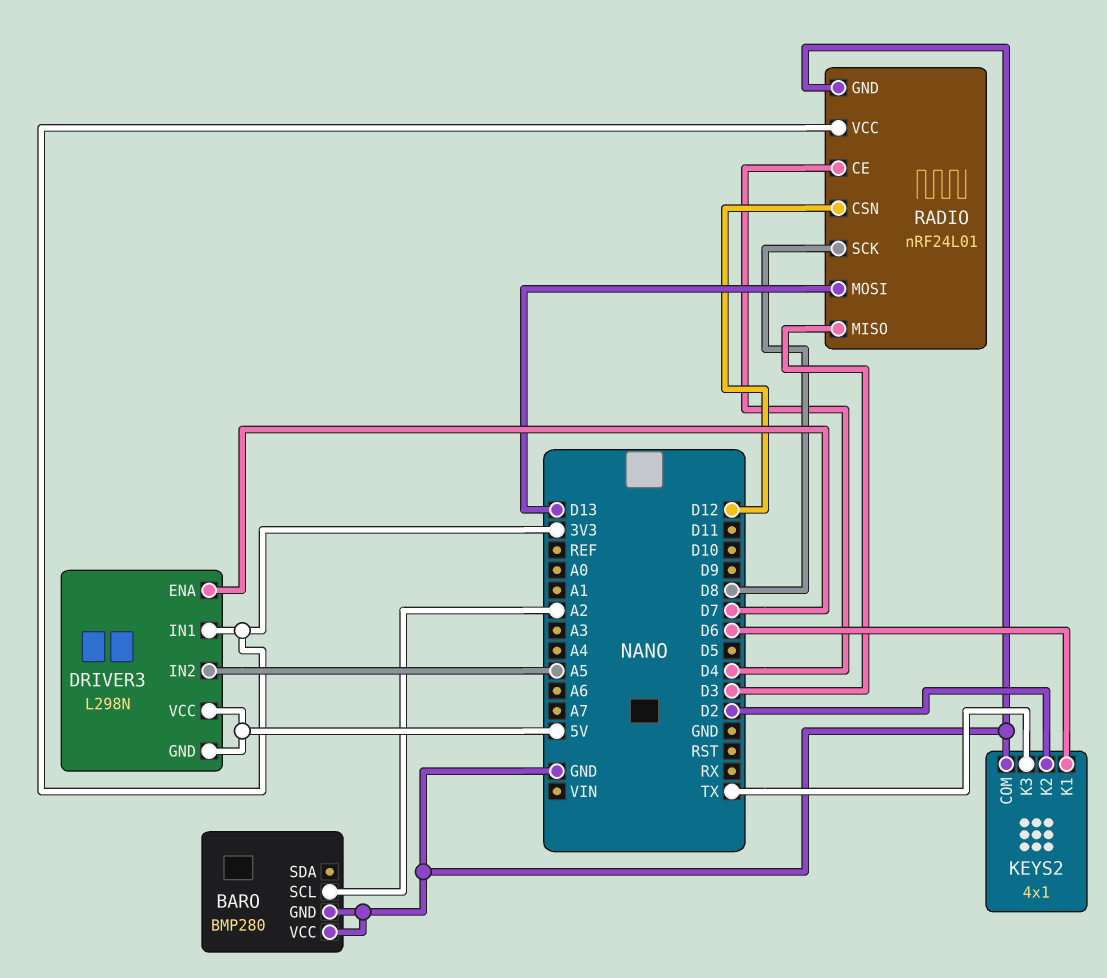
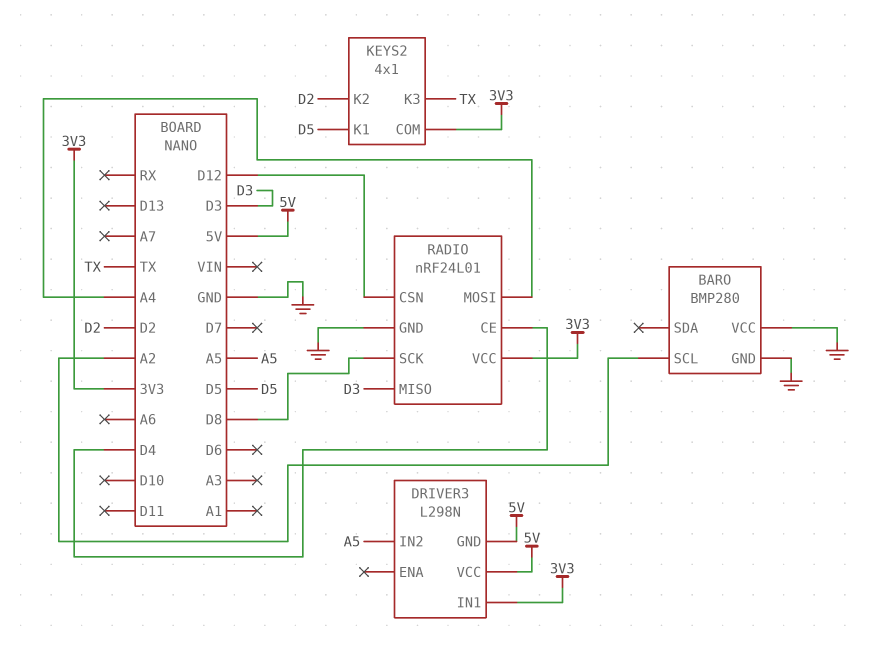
DRIVER3 pin ENA: D7 -> none
KEYS2 pin COM: GND -> 3V3
KEYS2 pin K1: D6 -> D5
RADIO pin MOSI: D13 -> A4

